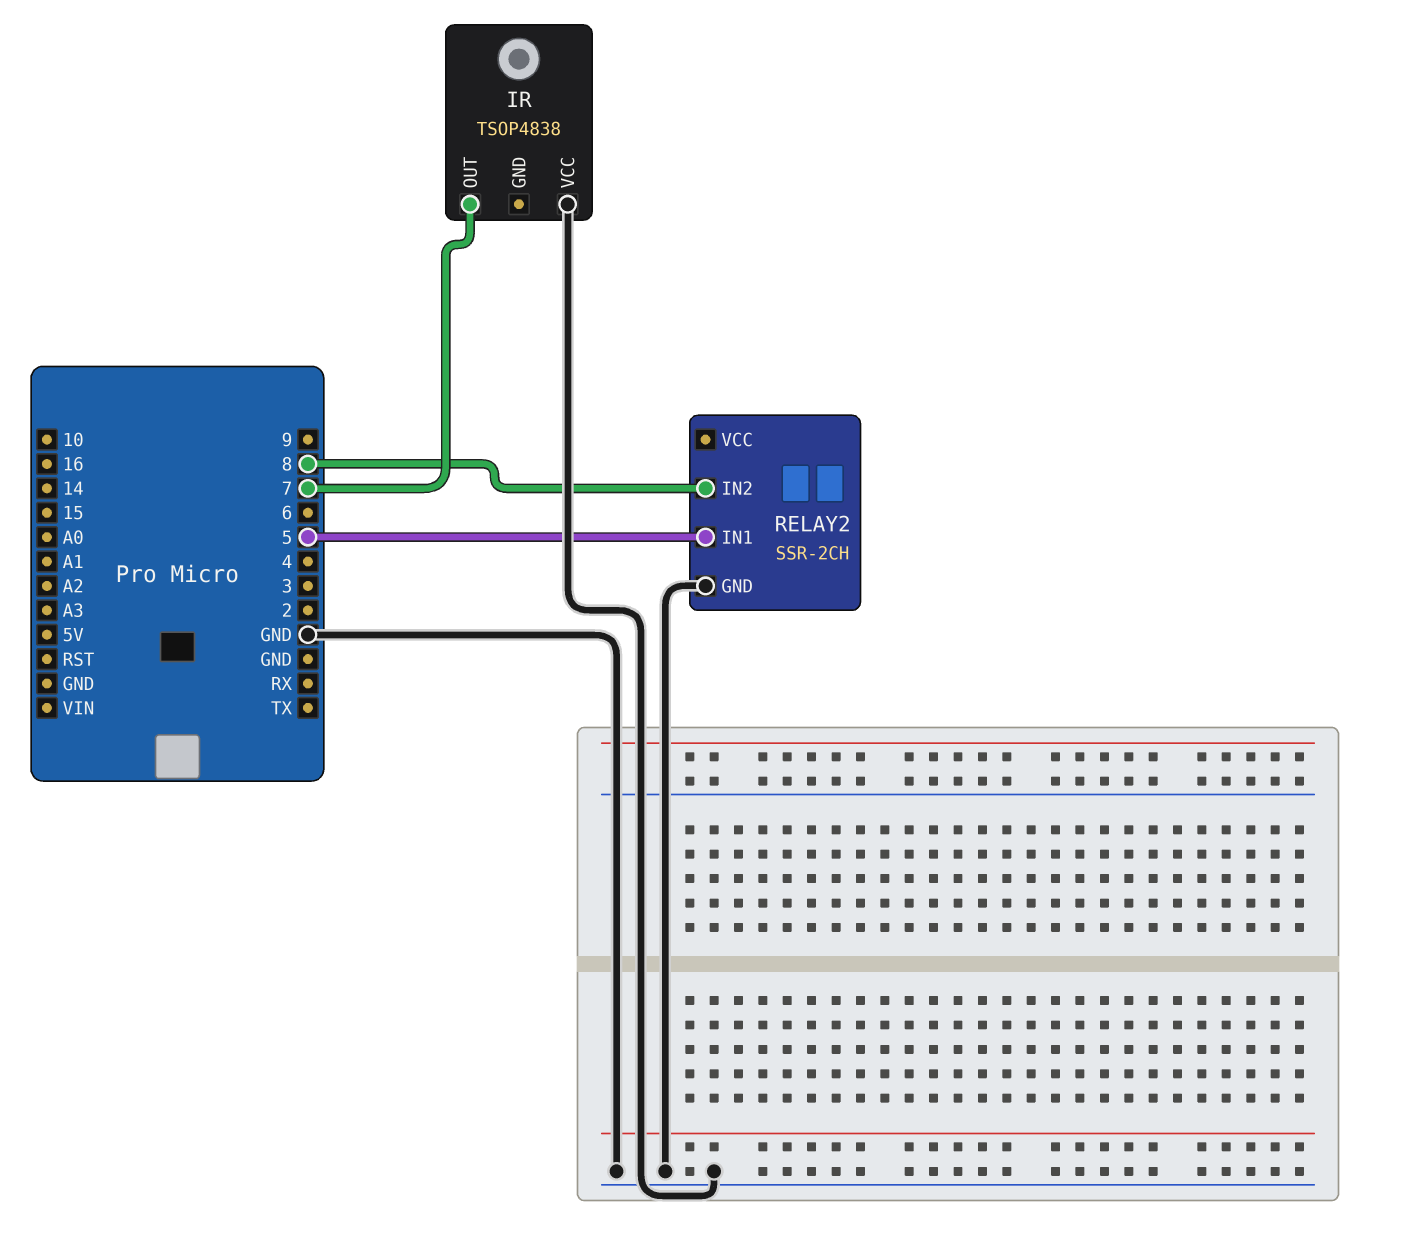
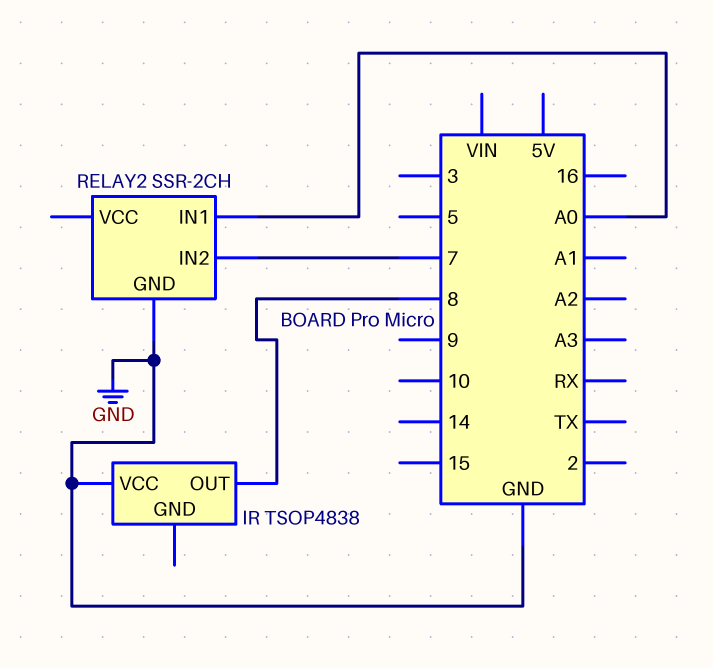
IR pin OUT: 7 -> 8
RELAY2 pin IN1: 5 -> A0
RELAY2 pin IN2: 8 -> 7

